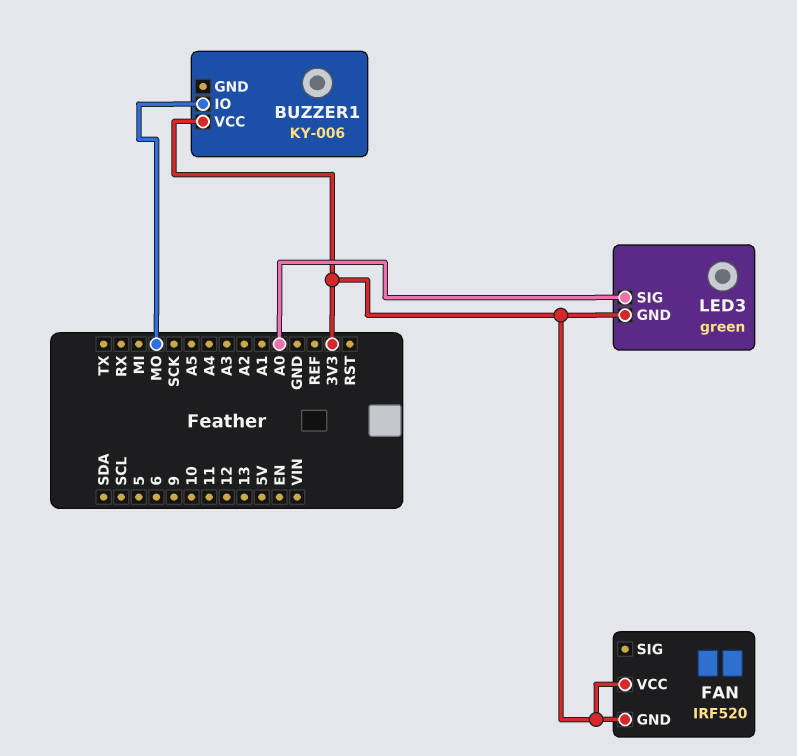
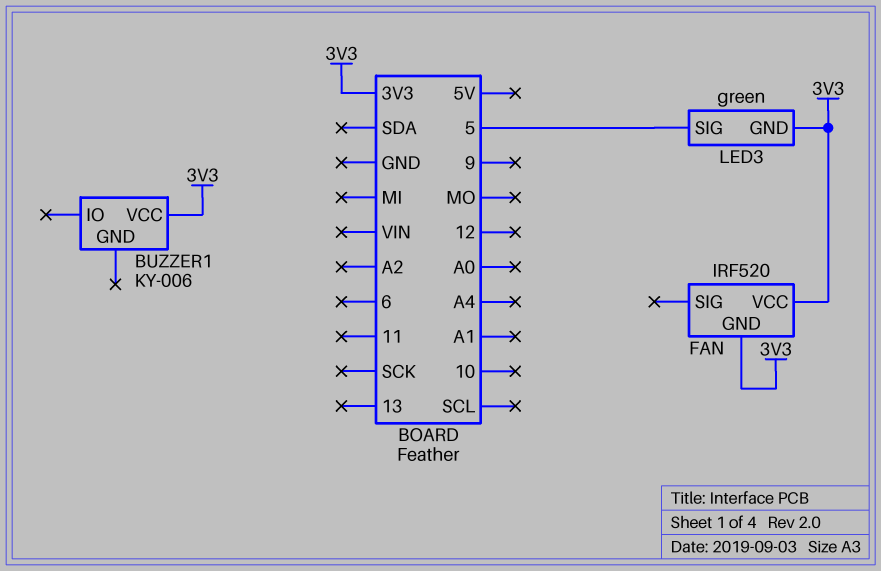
BUZZER1 pin IO: MO -> none
LED3 pin SIG: A0 -> 5

